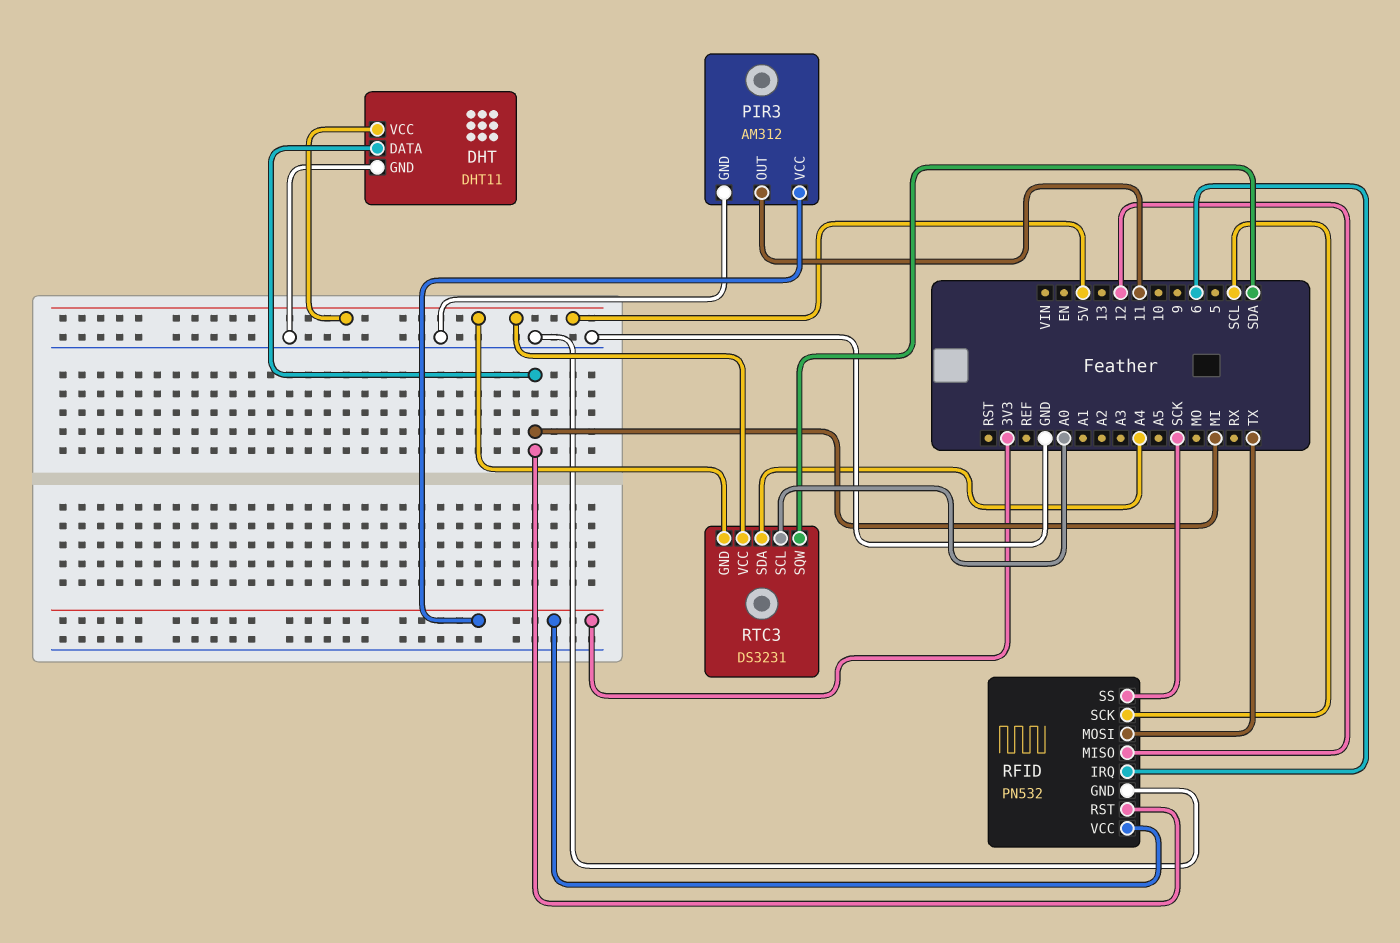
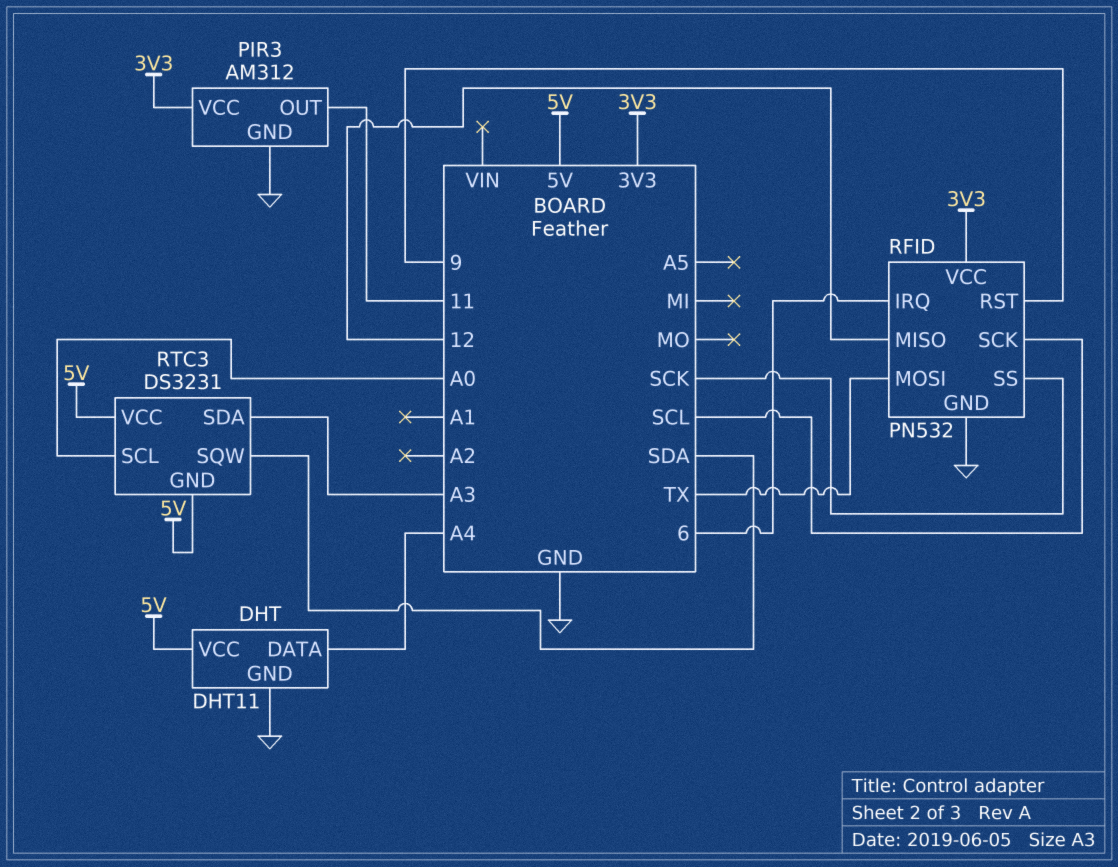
DHT pin DATA: MI -> A4
RFID pin RST: MI -> 9
RTC3 pin SDA: A4 -> A3

